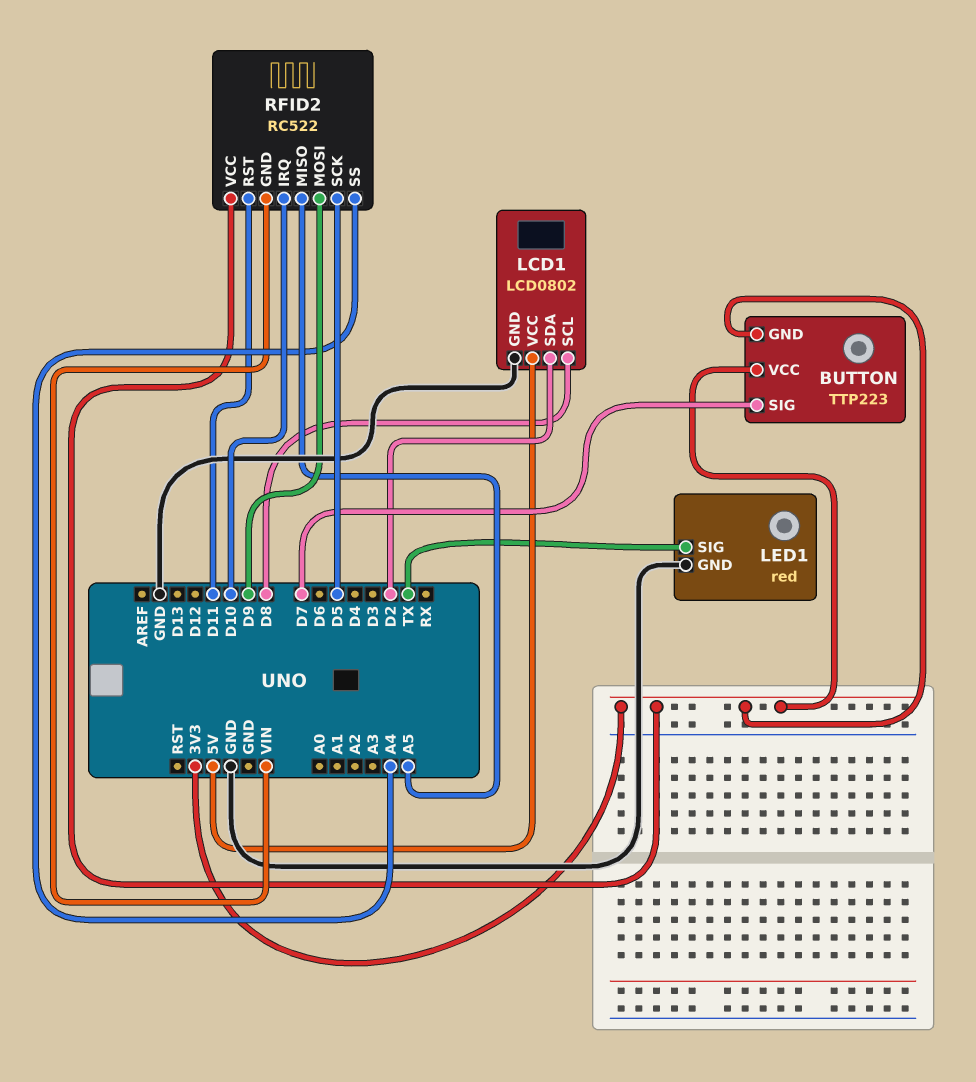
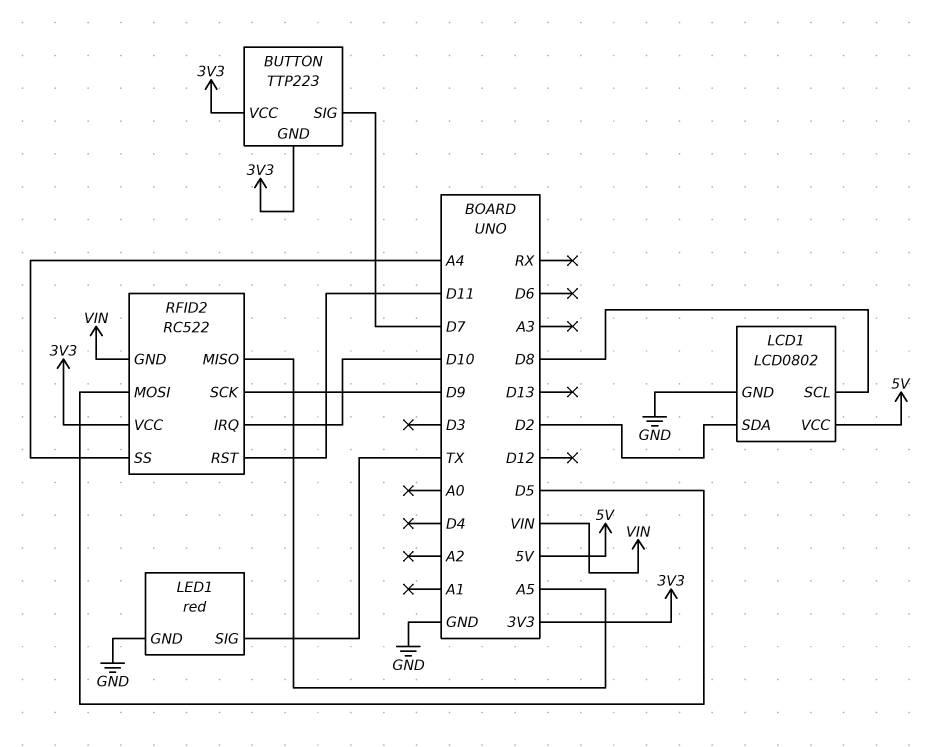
RFID2 pin MOSI: D9 -> D5
RFID2 pin SCK: D5 -> D9

